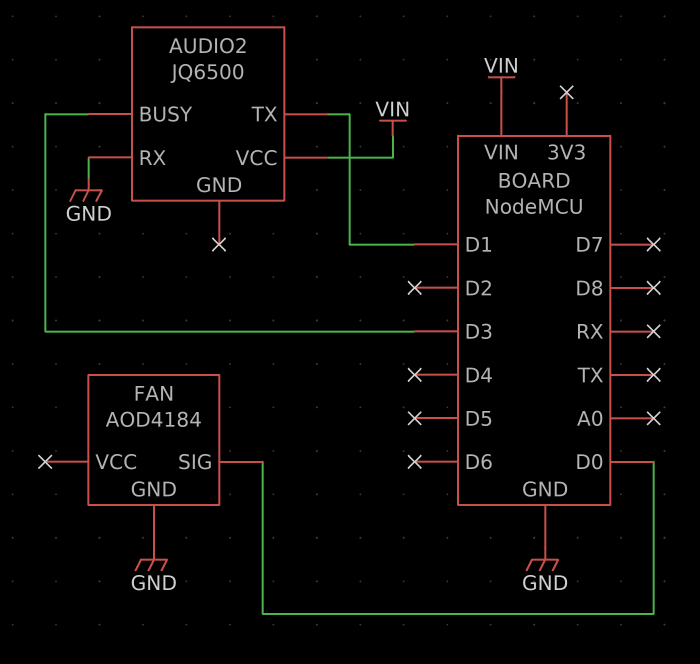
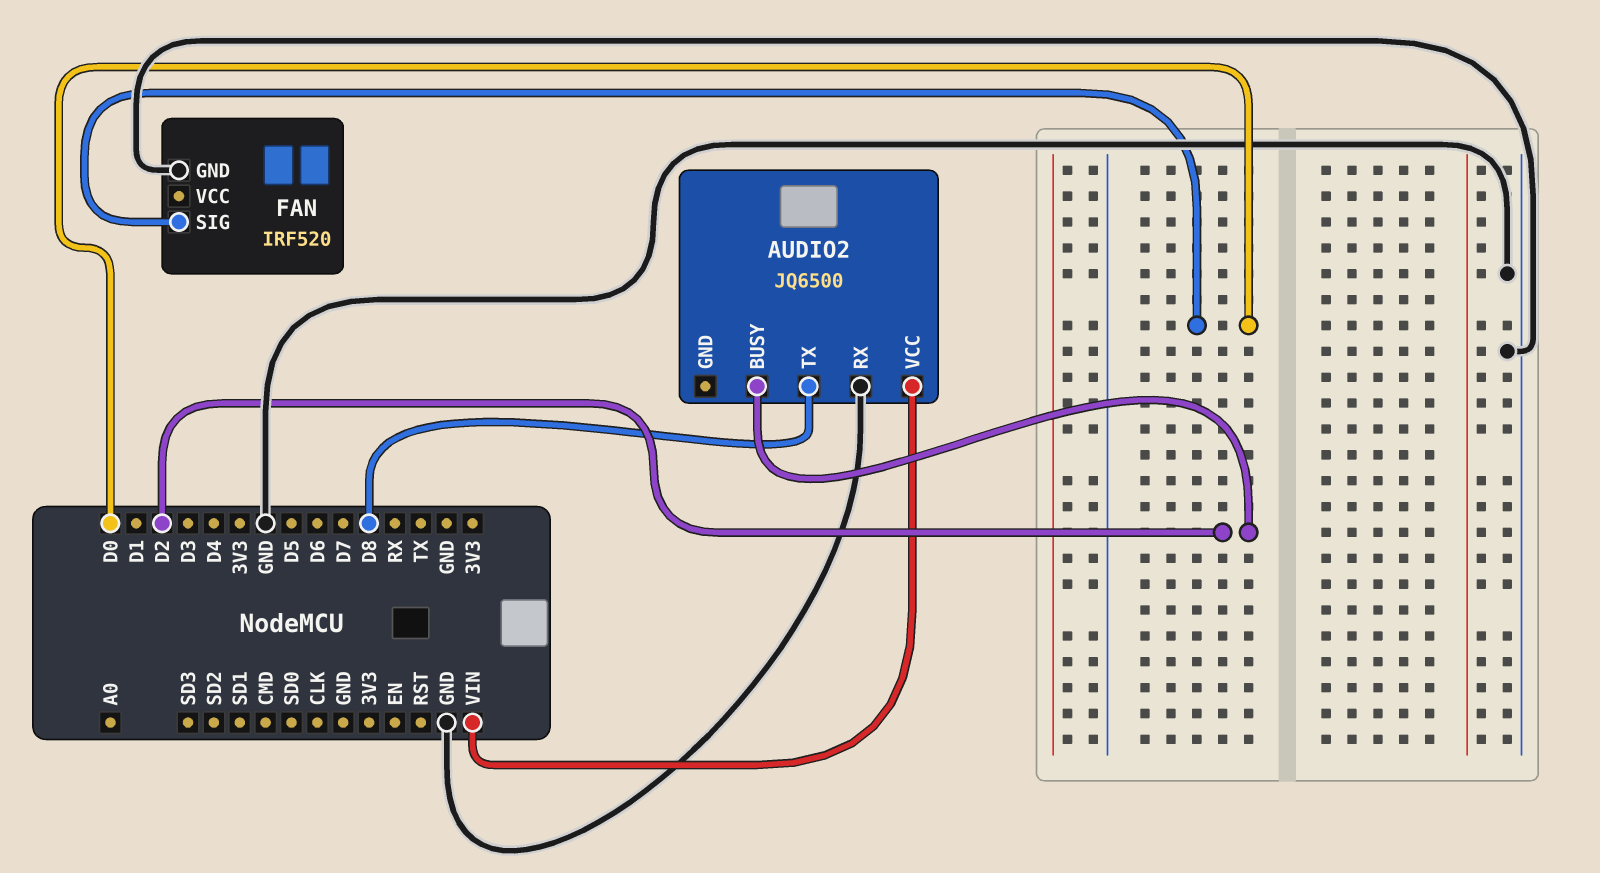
AUDIO2 pin BUSY: D3 -> D2
AUDIO2 pin TX: D1 -> D8
FAN: AOD4184 -> IRF520

